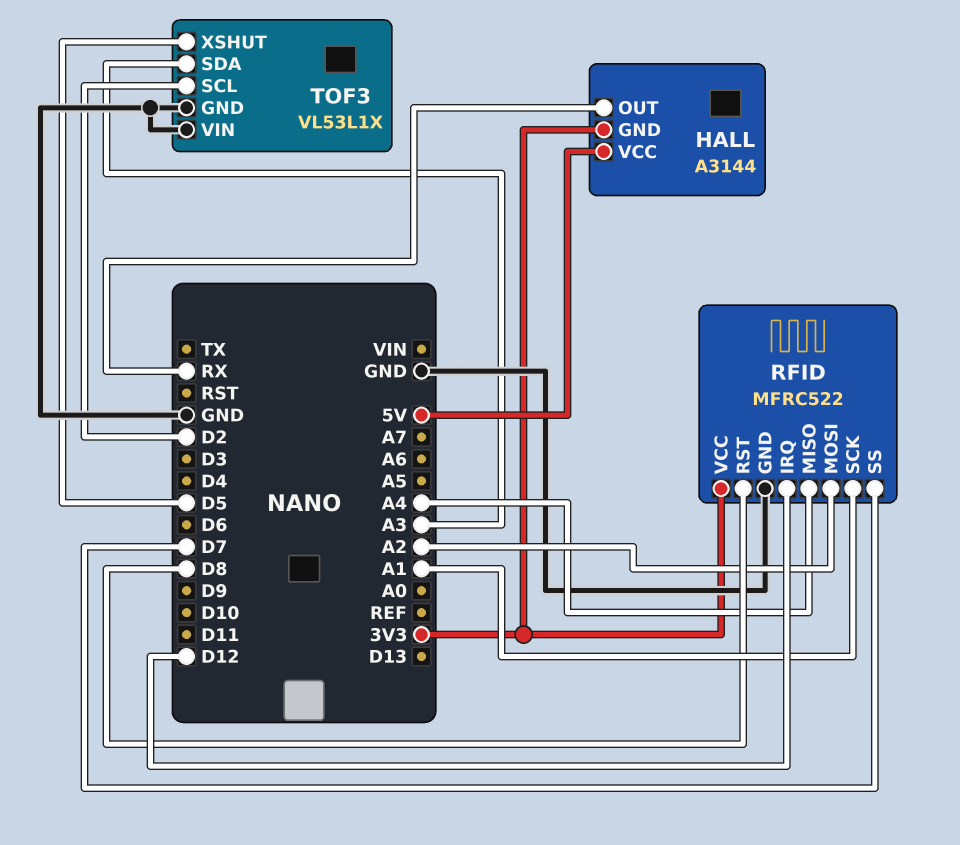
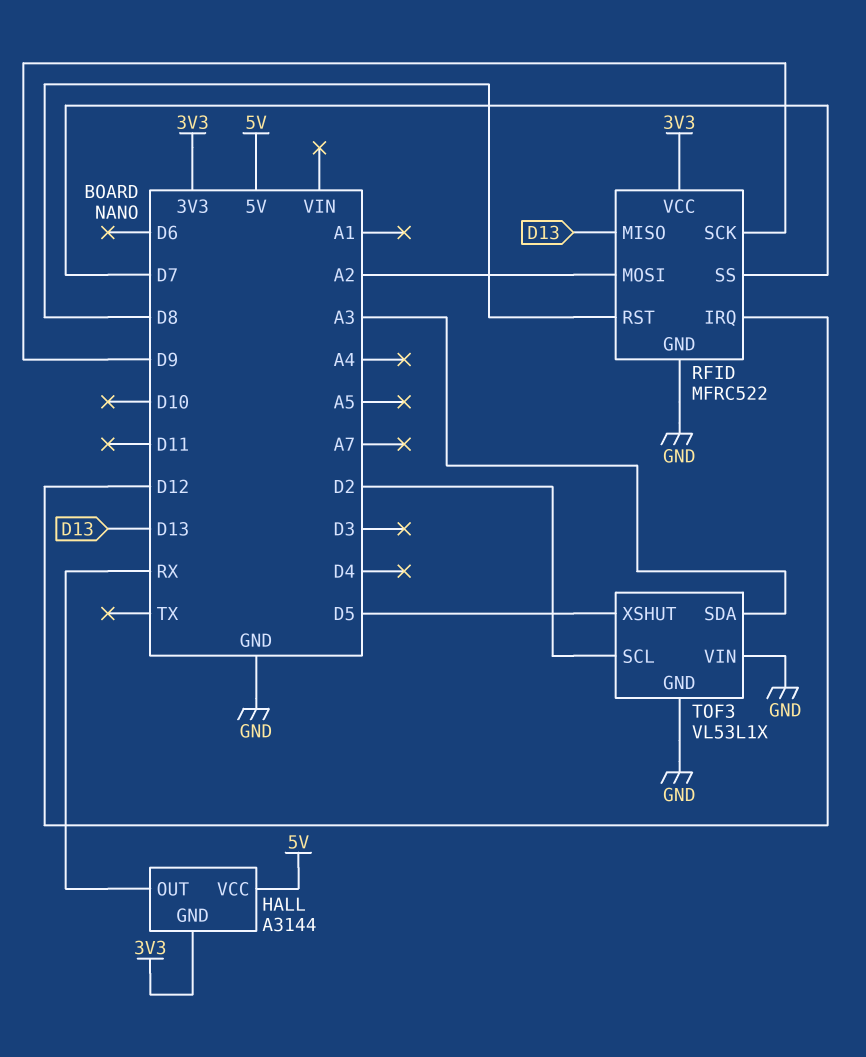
RFID pin MISO: A4 -> D13
RFID pin SCK: A1 -> D9

